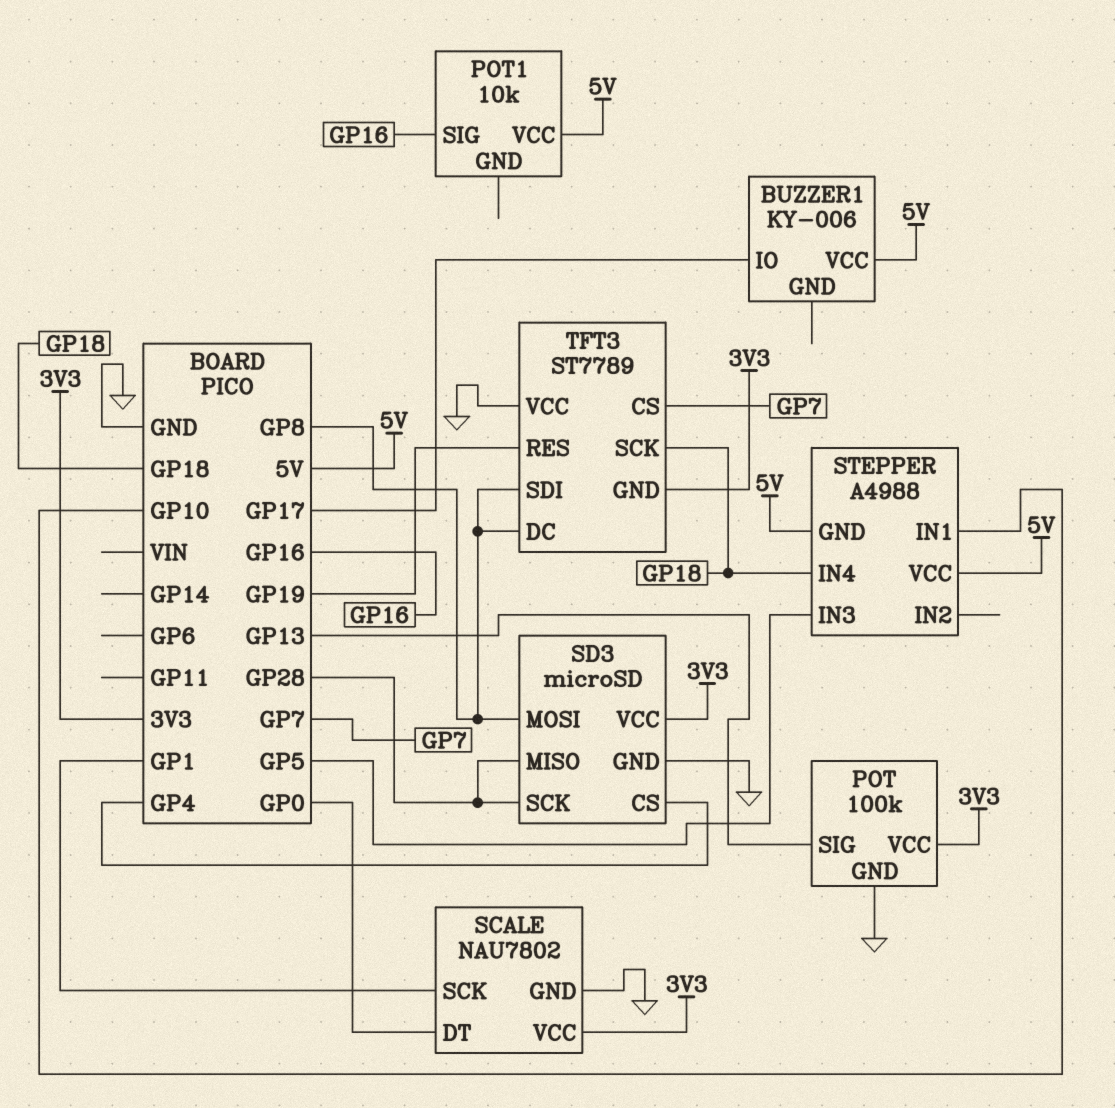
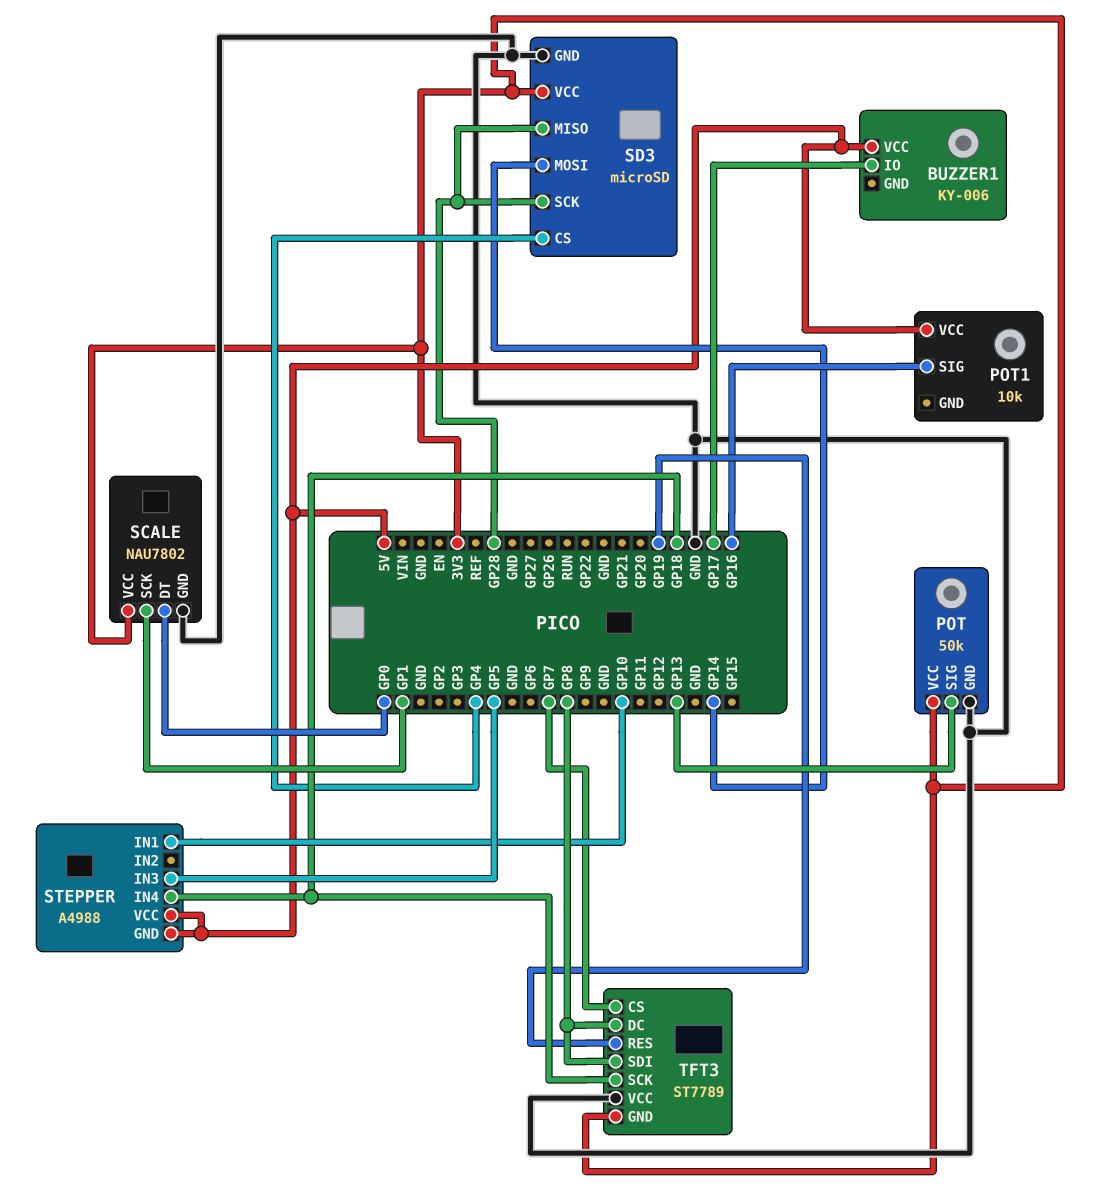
POT: 100k -> 50k
SD3 pin MOSI: GP8 -> GP14

